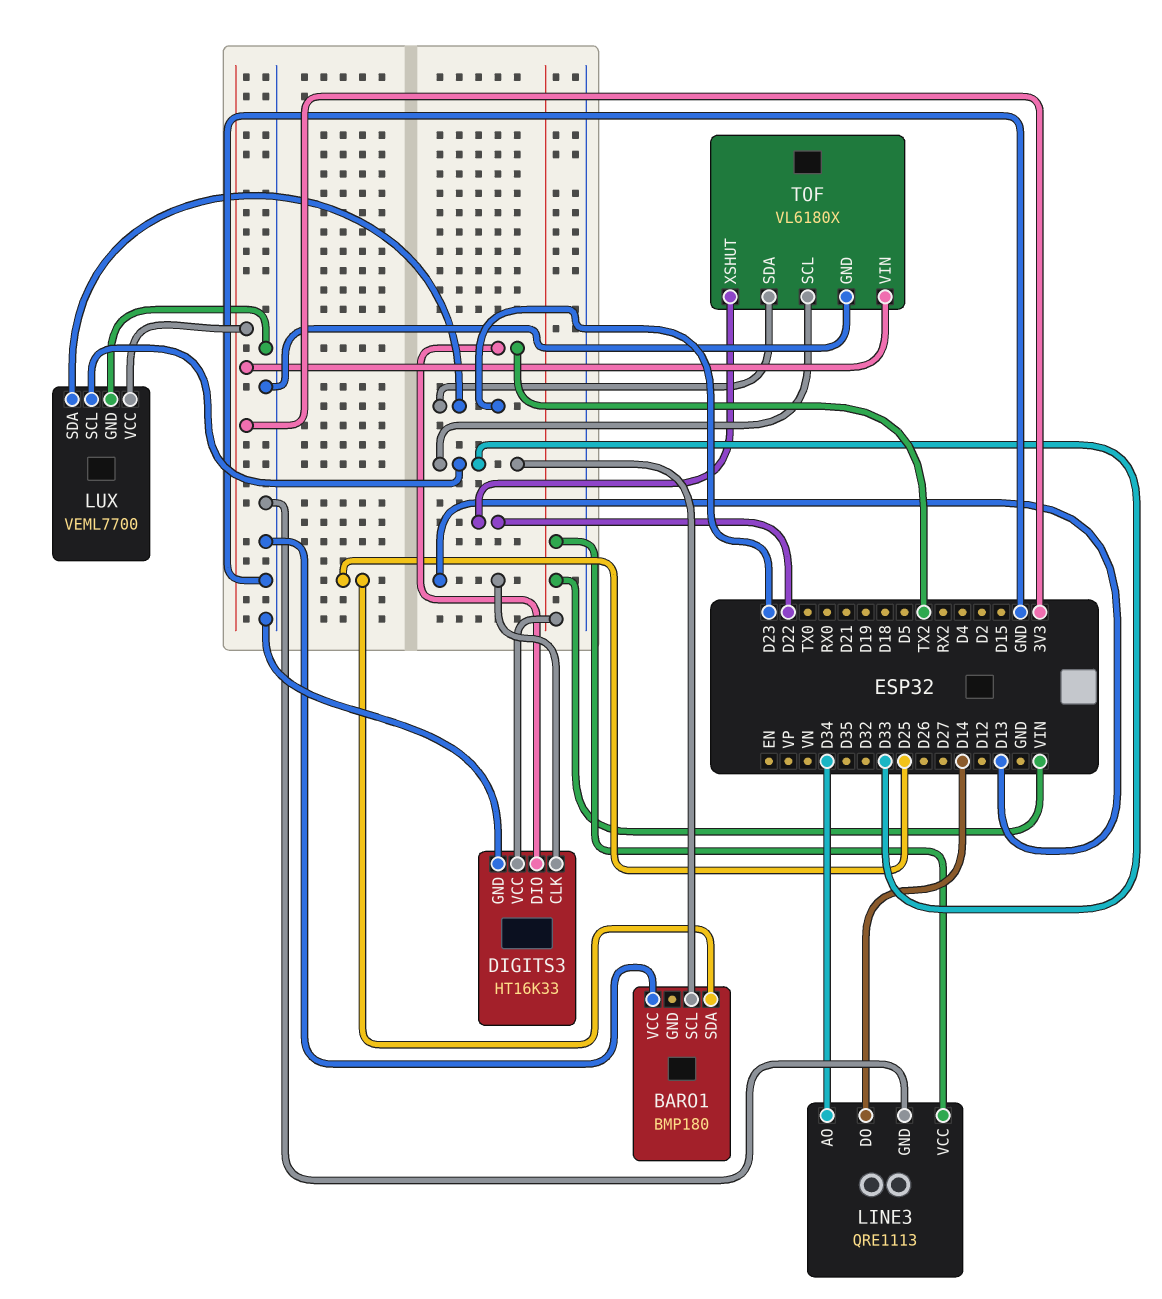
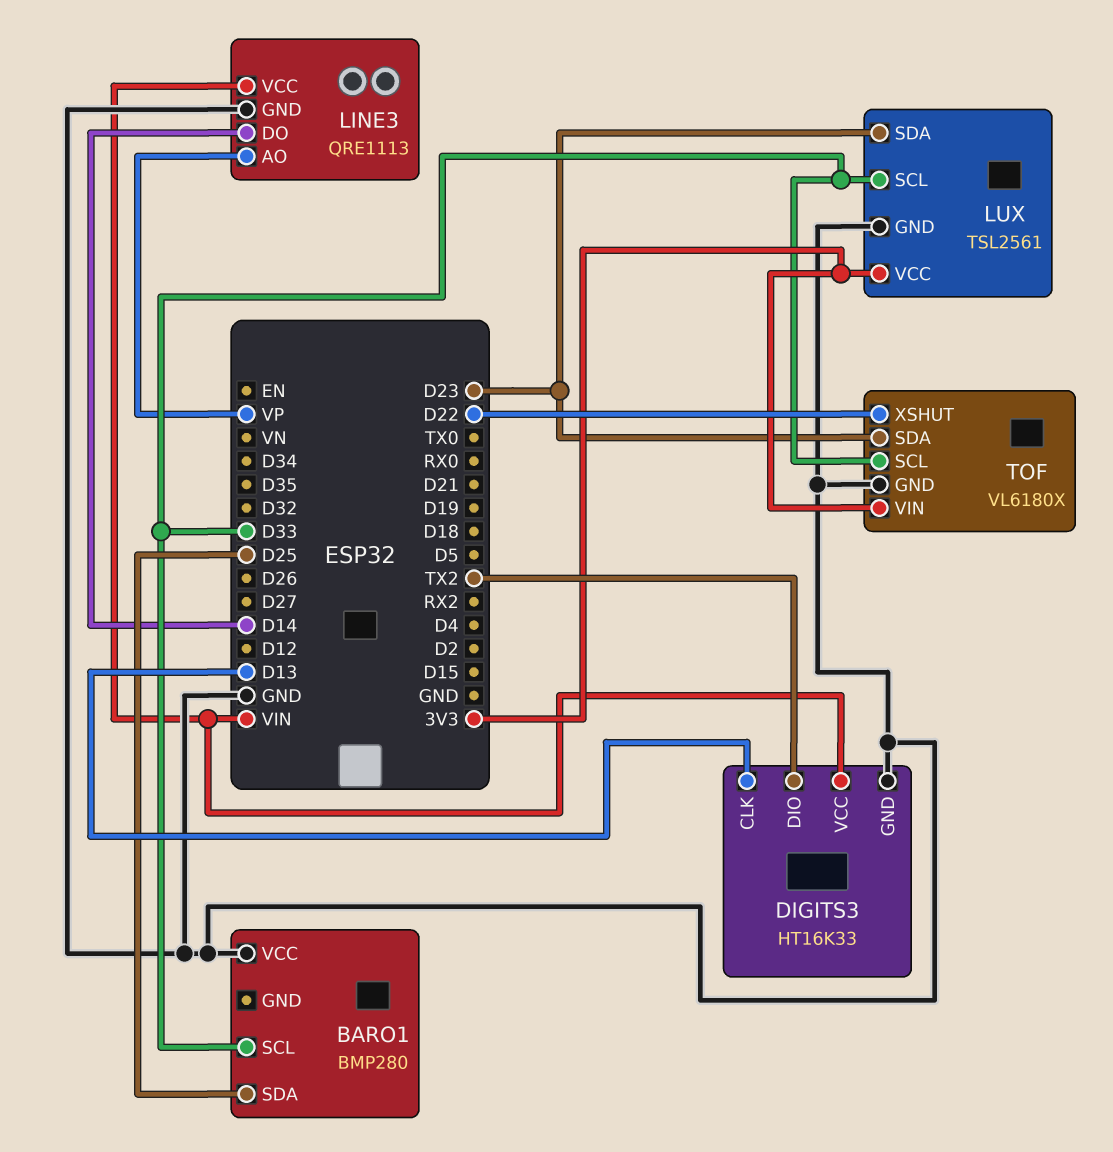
BARO1: BMP180 -> BMP280
LINE3 pin AO: D34 -> VP
LUX: VEML7700 -> TSL2561

